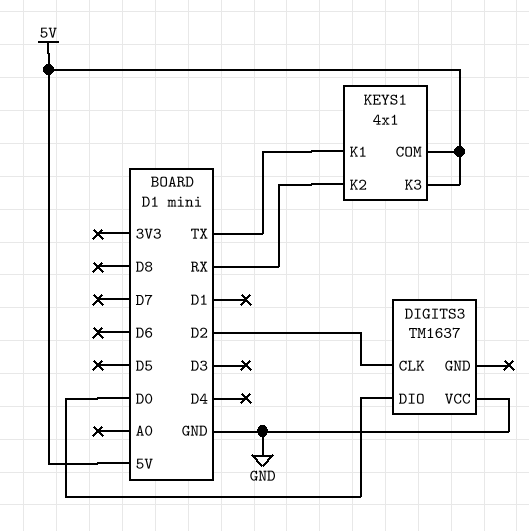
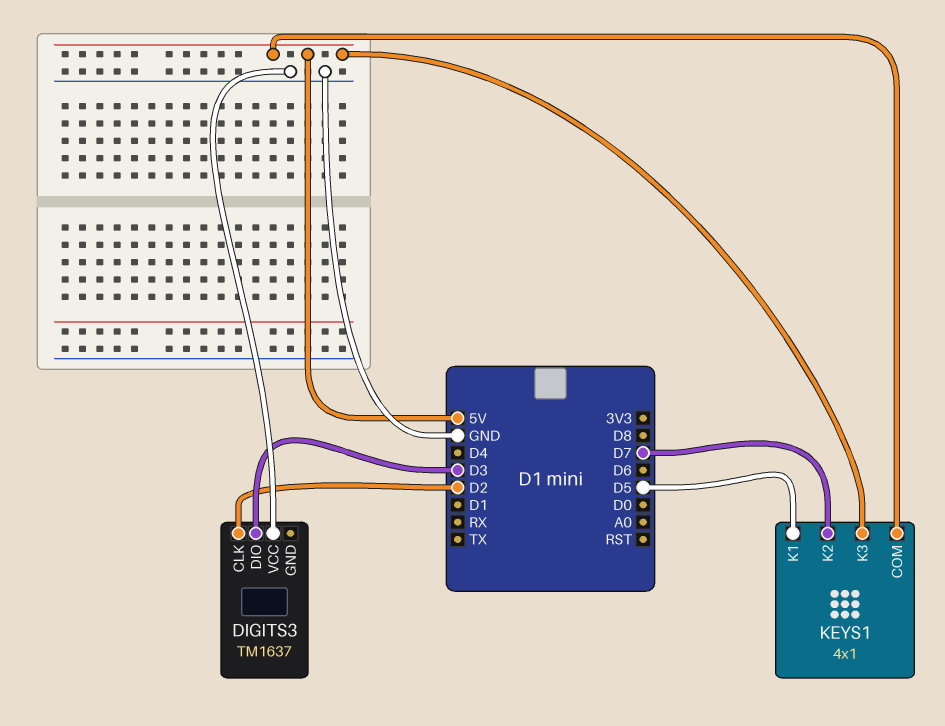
DIGITS3 pin DIO: D0 -> D3
KEYS1 pin K1: TX -> D5
KEYS1 pin K2: RX -> D7

